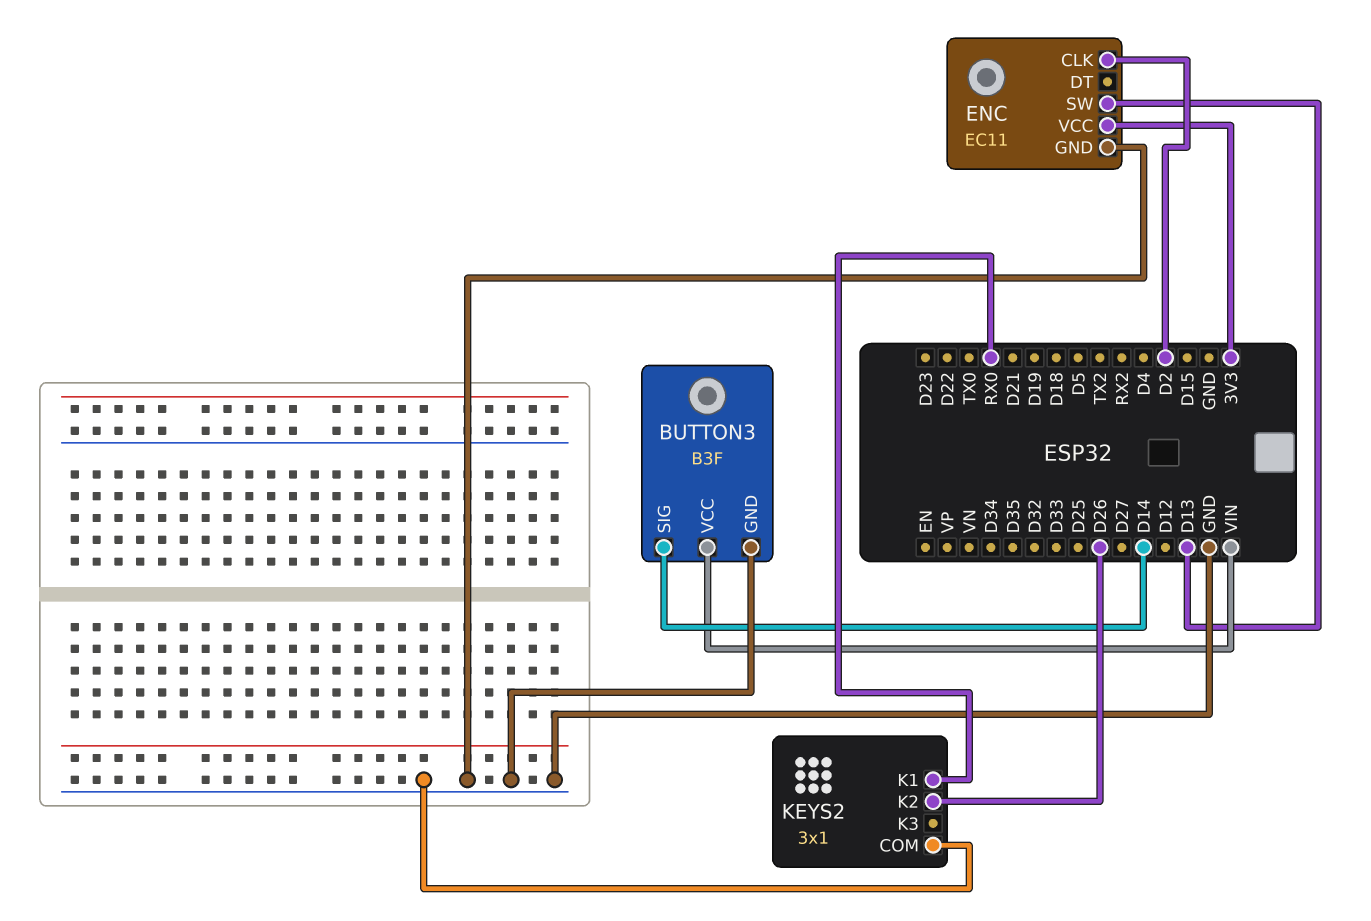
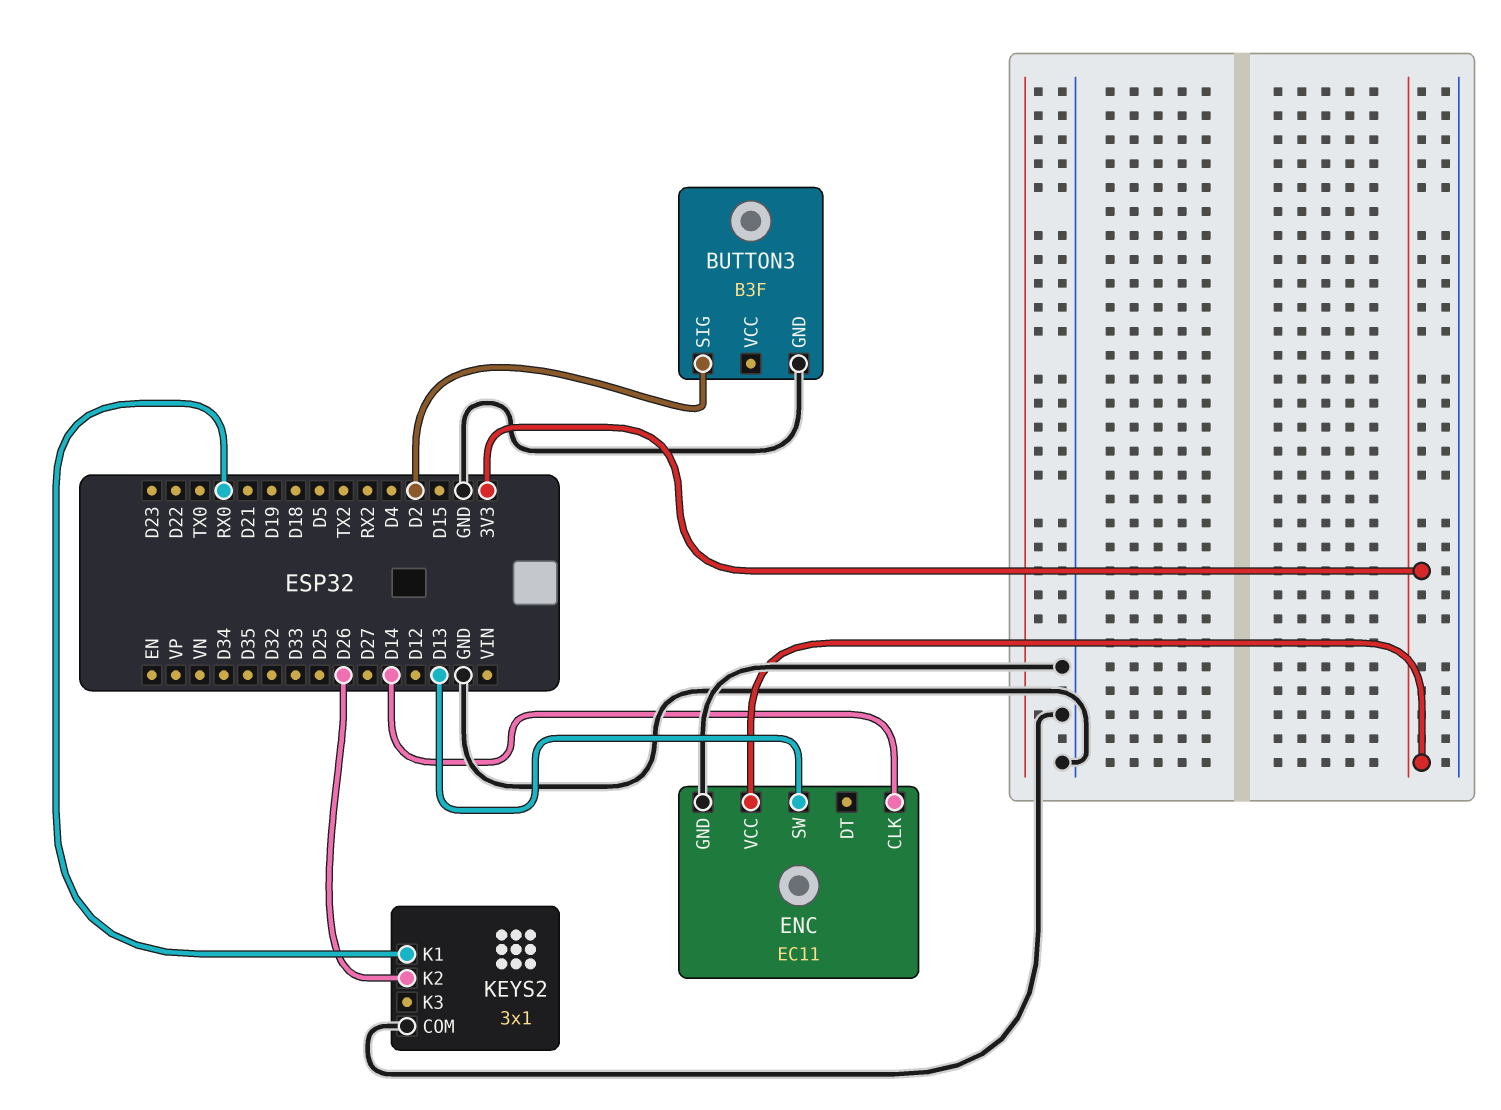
BUTTON3 pin SIG: D14 -> D2
BUTTON3 pin VCC: VIN -> none
ENC pin CLK: D2 -> D14

